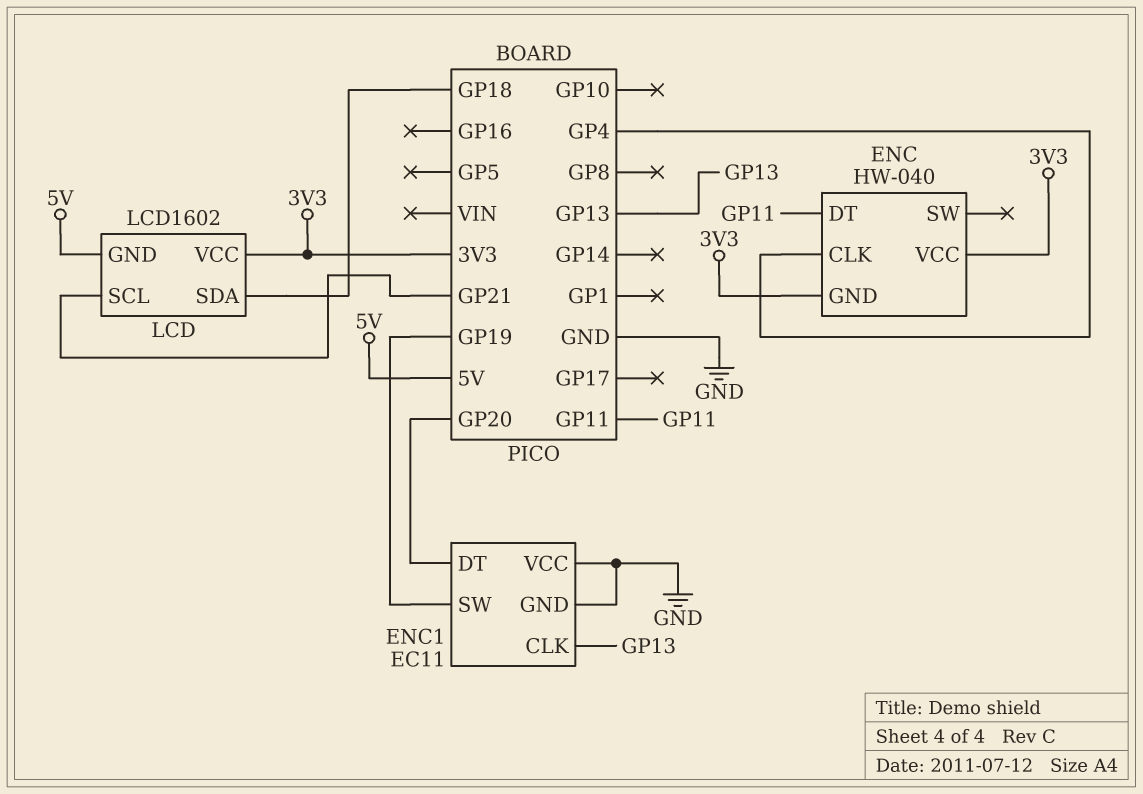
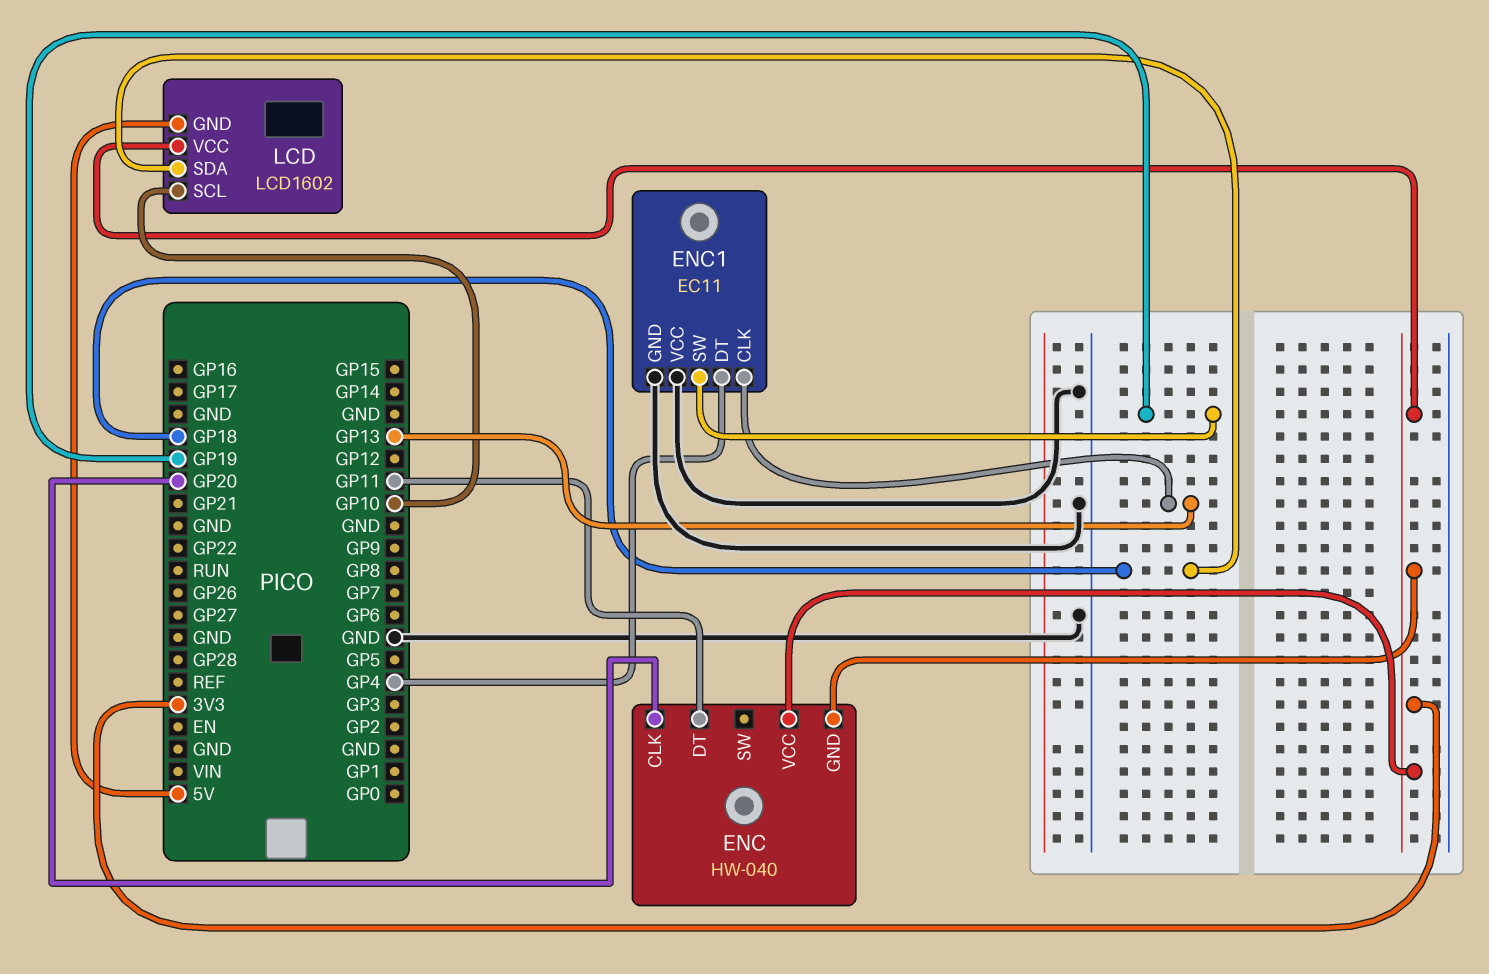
ENC pin CLK: GP4 -> GP20
ENC1 pin DT: GP20 -> GP4
LCD pin SCL: GP21 -> GP10

